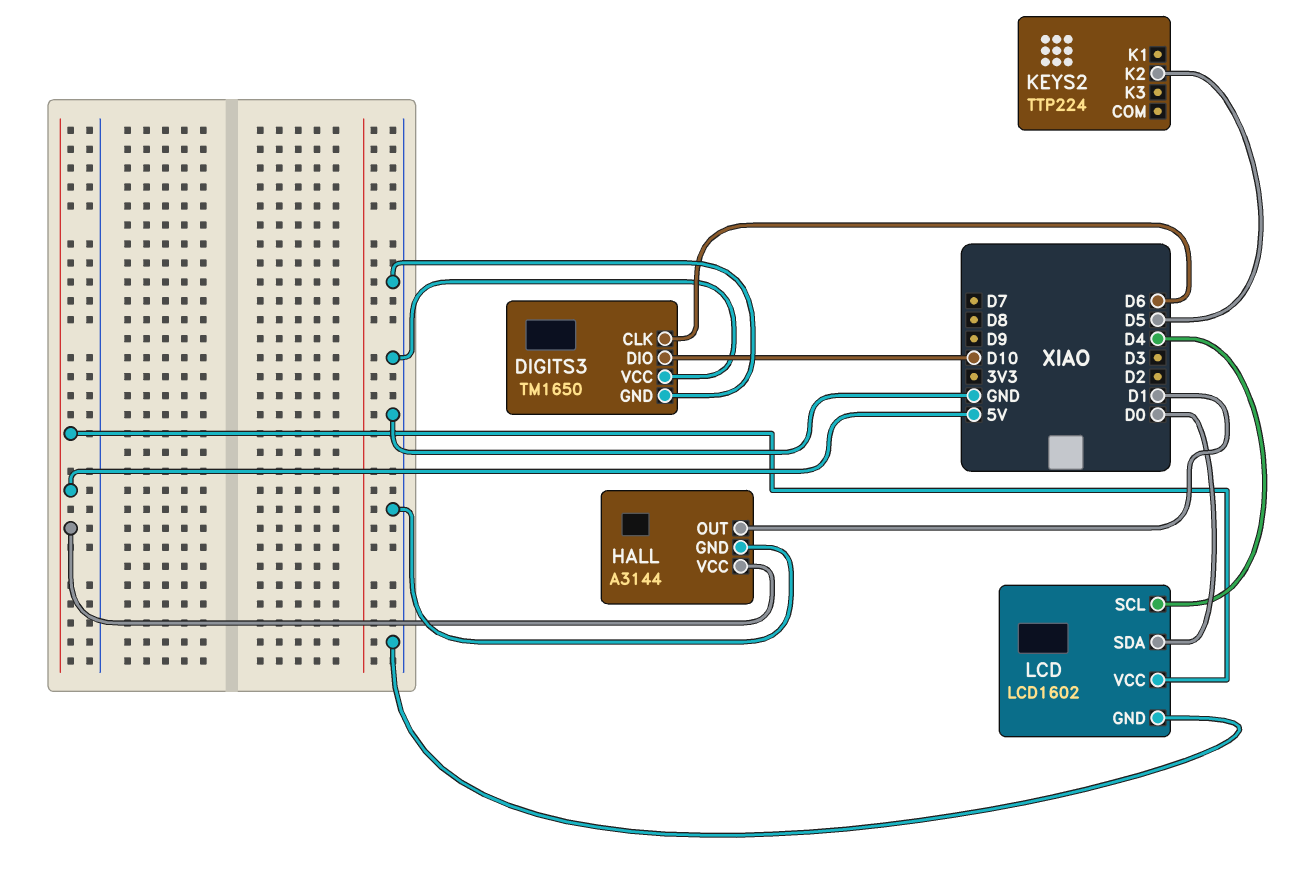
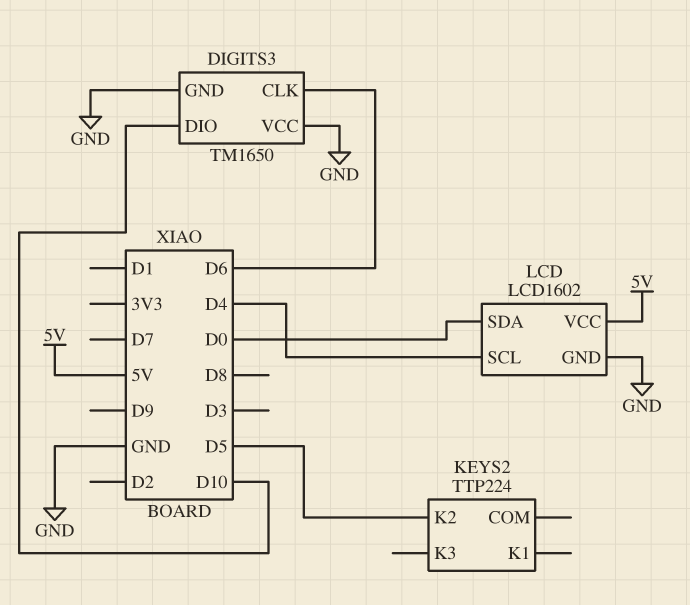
HALL: A3144 -> none
HALL pin GND: GND -> none
HALL pin OUT: D1 -> none
HALL pin VCC: 5V -> none

